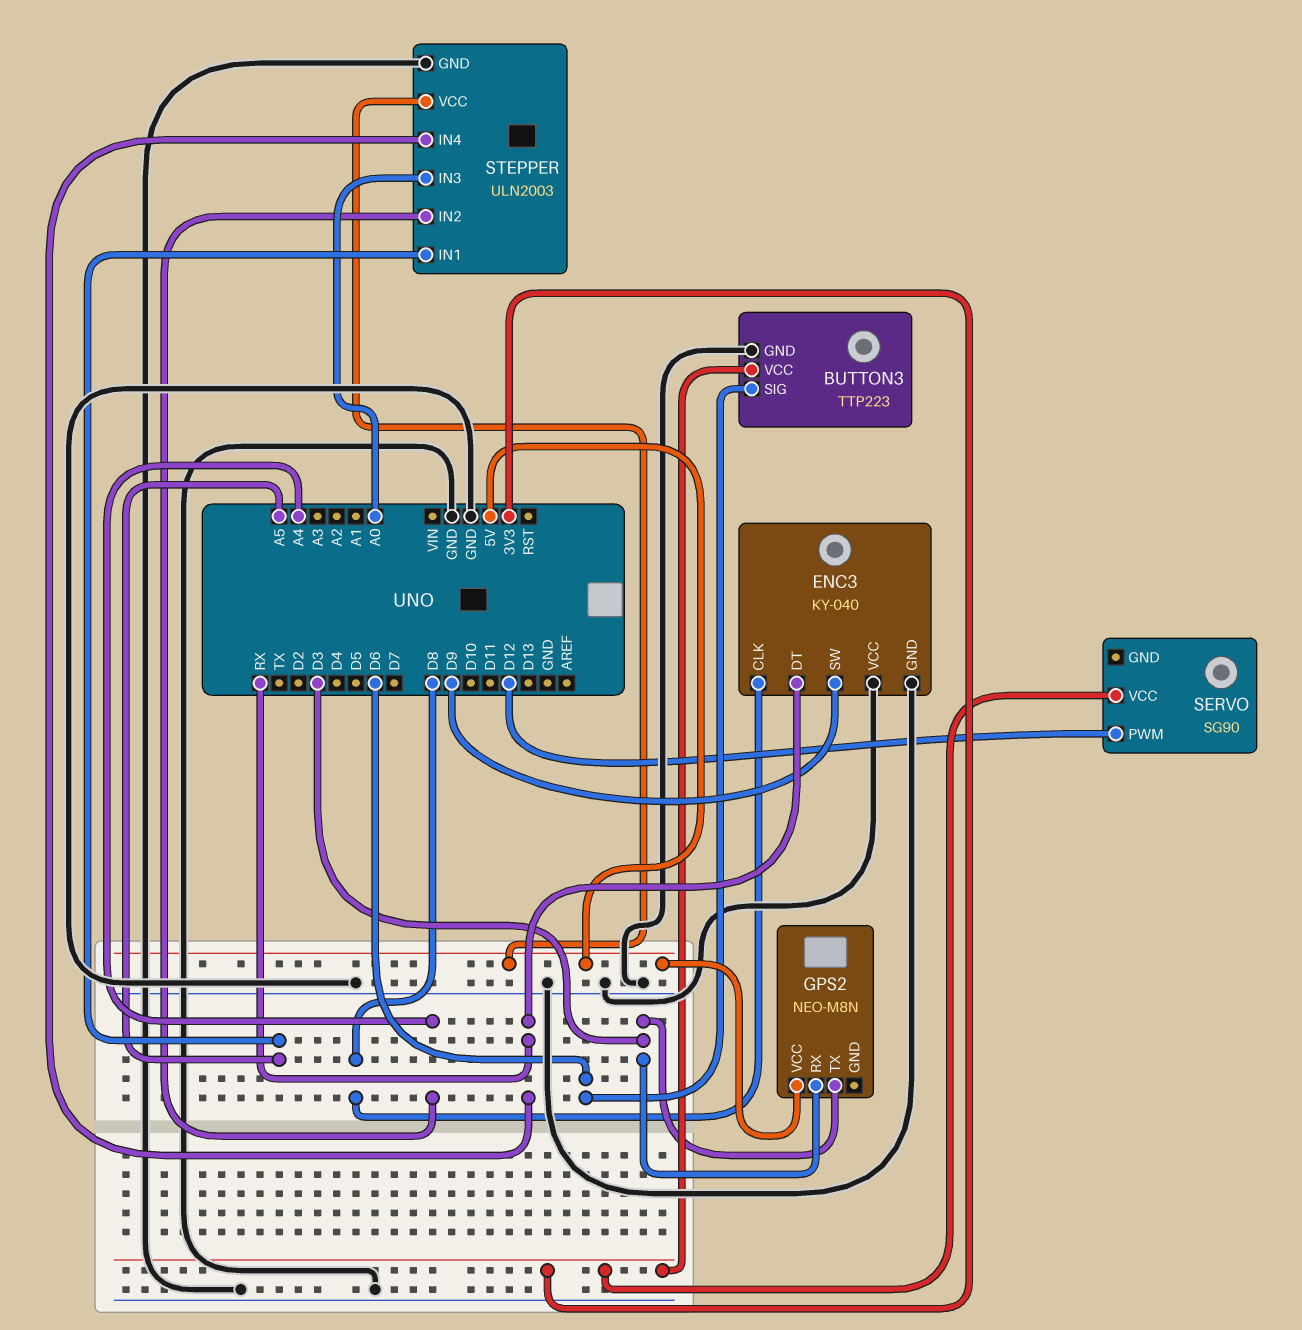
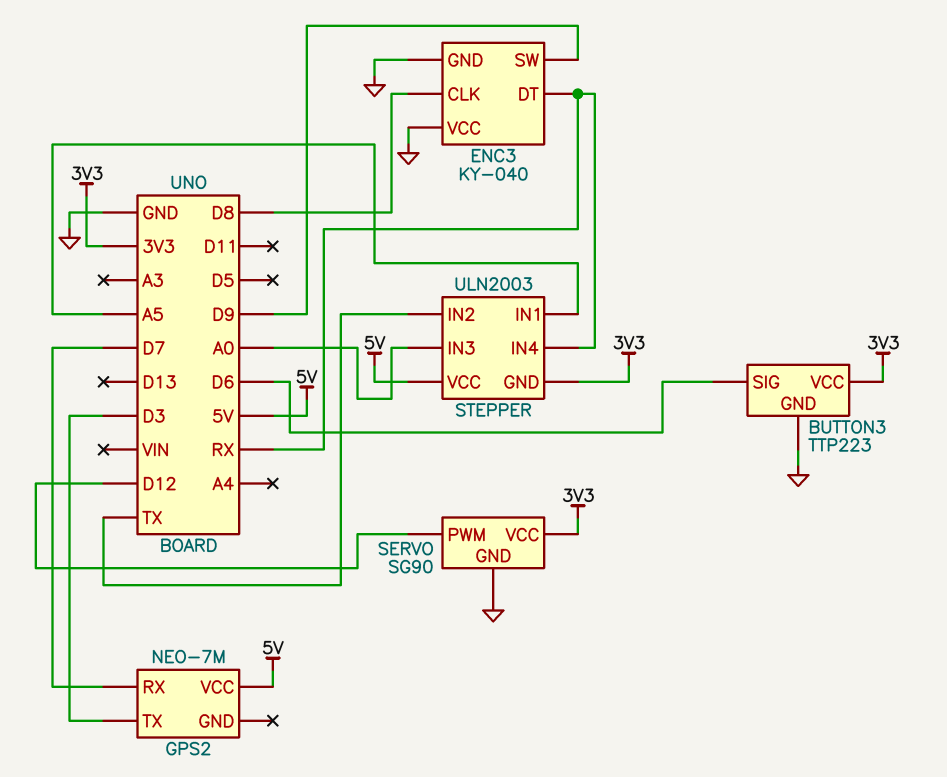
GPS2: NEO-M8N -> NEO-7M
GPS2 pin RX: D3 -> D7
SERVO pin GND: none -> GND
STEPPER pin GND: GND -> 3V3
STEPPER pin IN2: A4 -> TX

